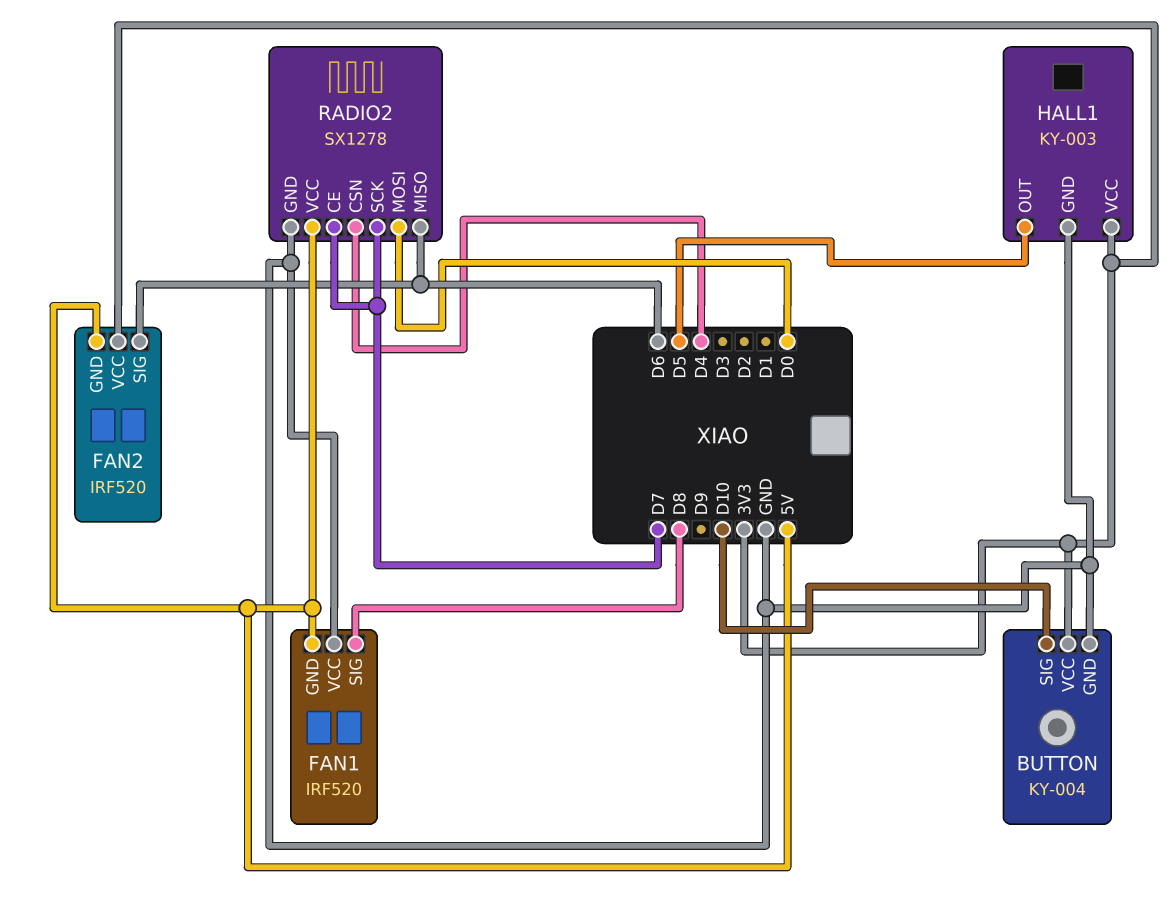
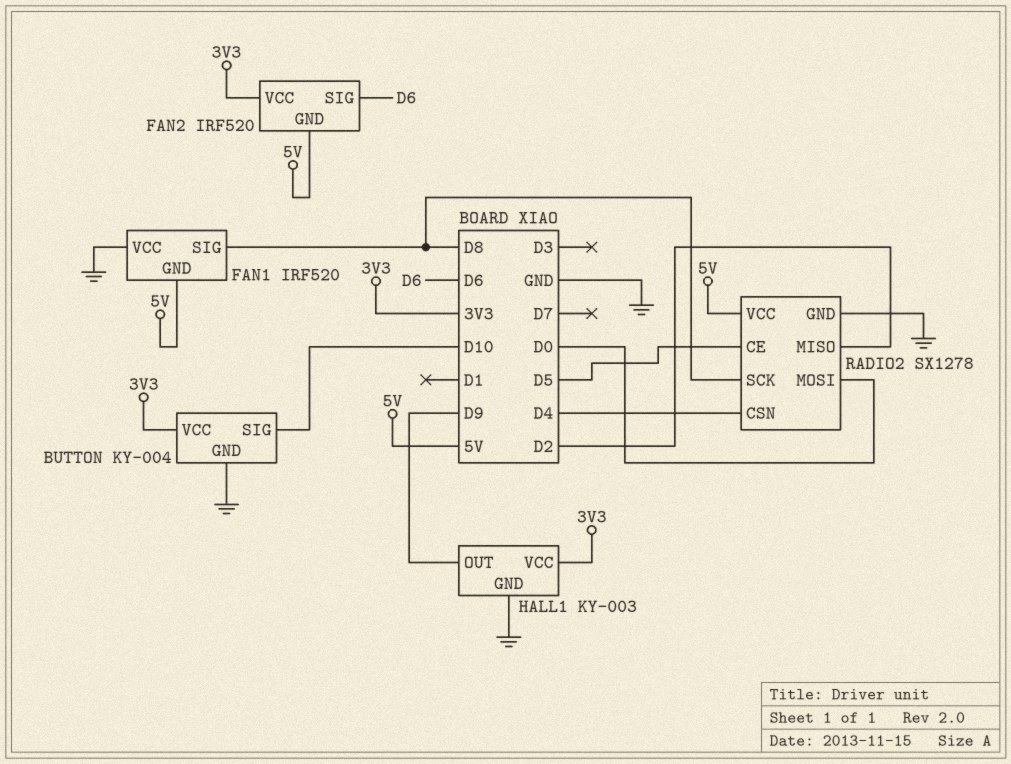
HALL1 pin OUT: D5 -> D9
RADIO2 pin CE: D7 -> D5
RADIO2 pin MISO: D6 -> D2
RADIO2 pin SCK: D7 -> D8

